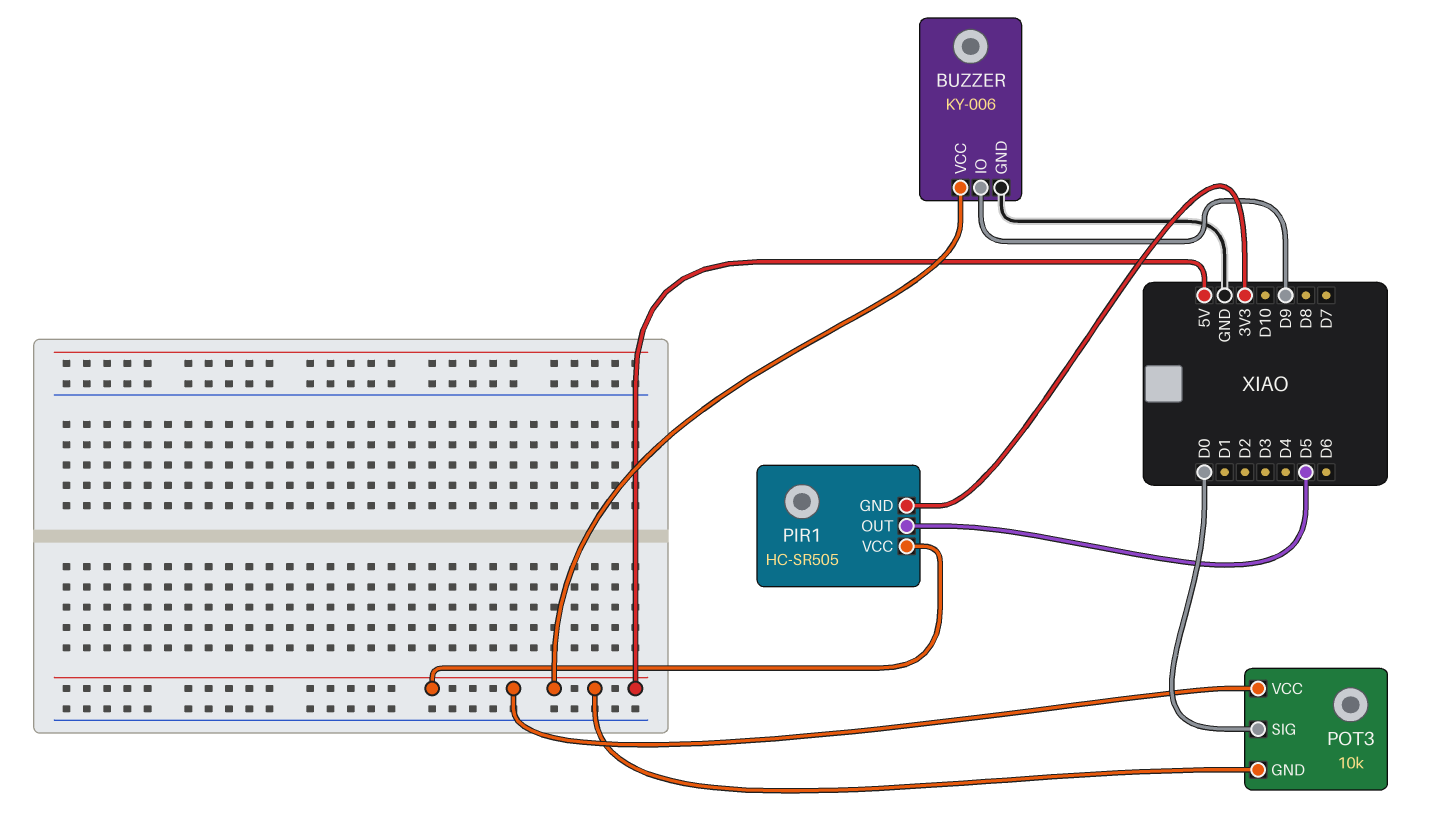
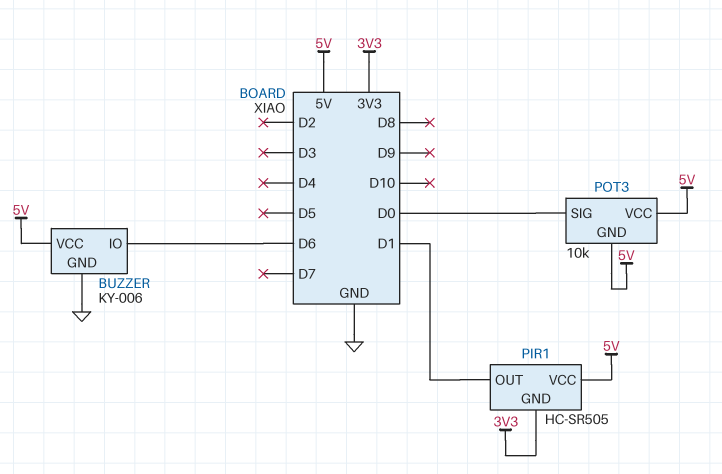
BUZZER pin IO: D9 -> D6
PIR1 pin OUT: D5 -> D1

